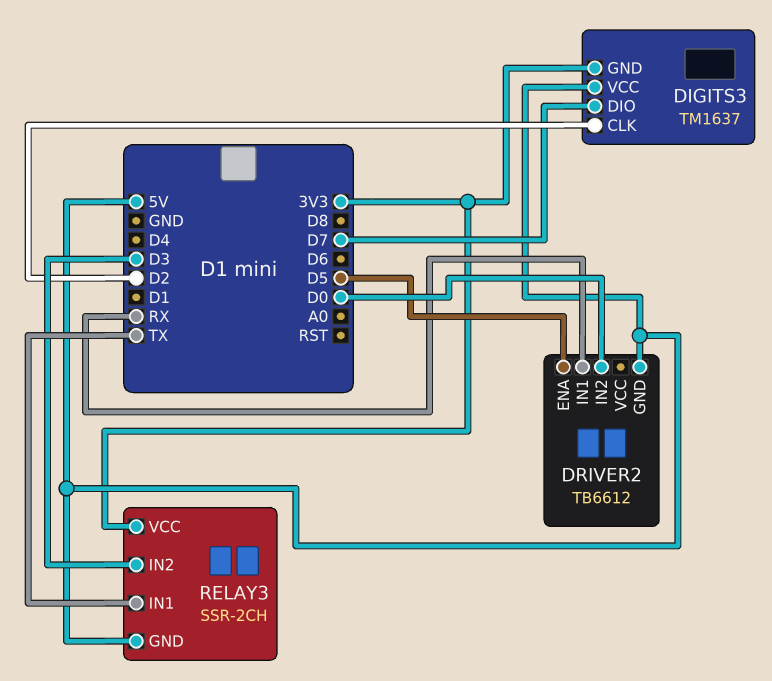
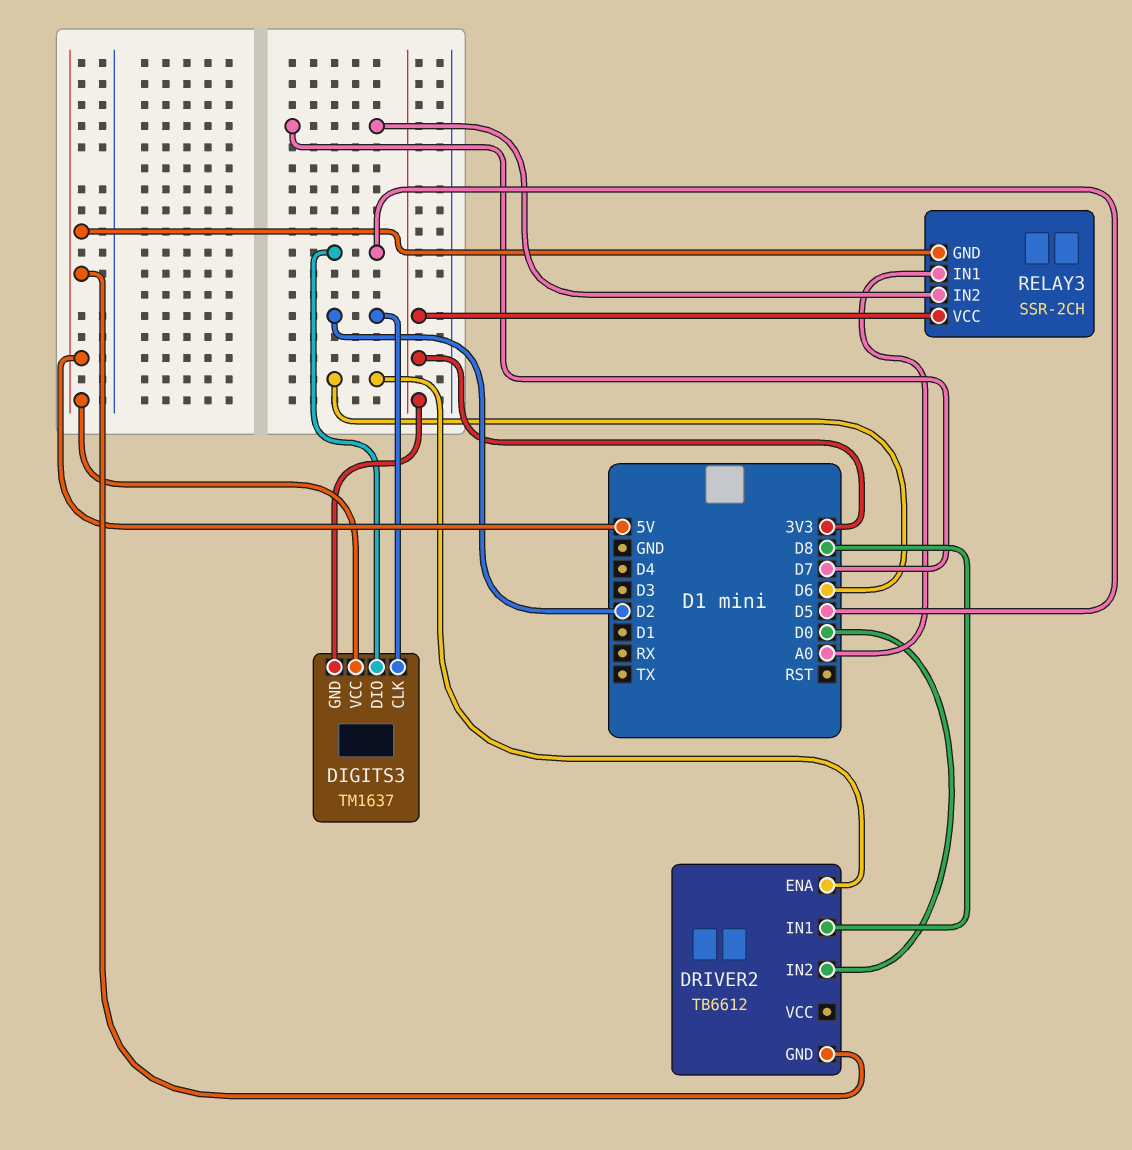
DIGITS3 pin DIO: D7 -> D5
DRIVER2 pin ENA: D5 -> D6
DRIVER2 pin IN1: RX -> D8
RELAY3 pin IN1: TX -> A0
RELAY3 pin IN2: D3 -> D7

